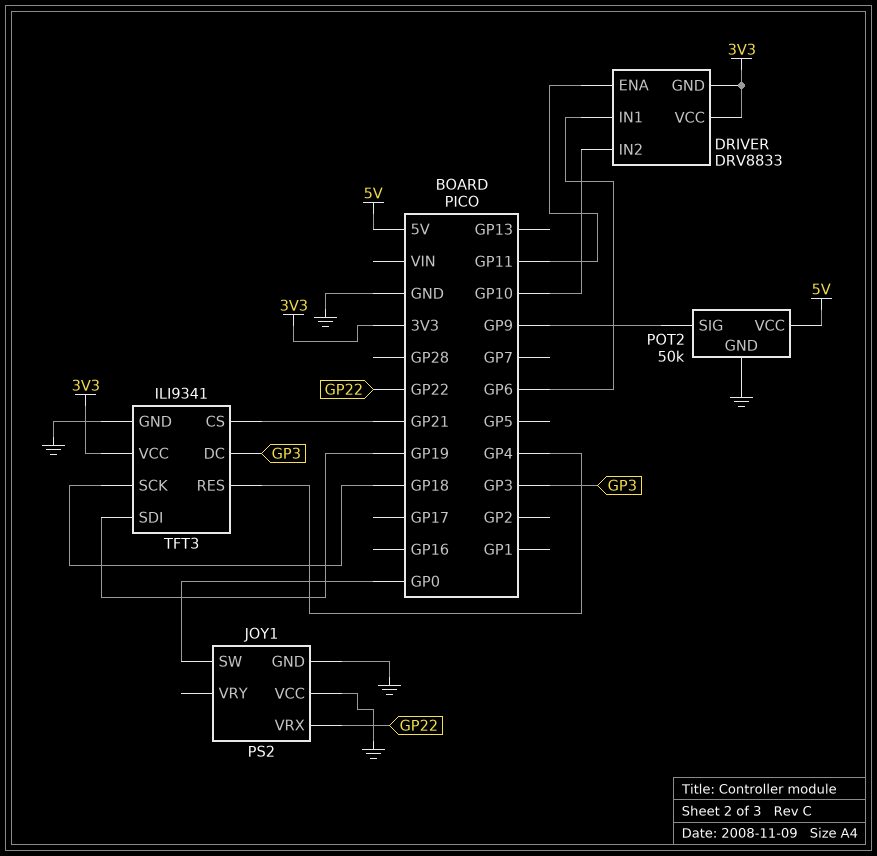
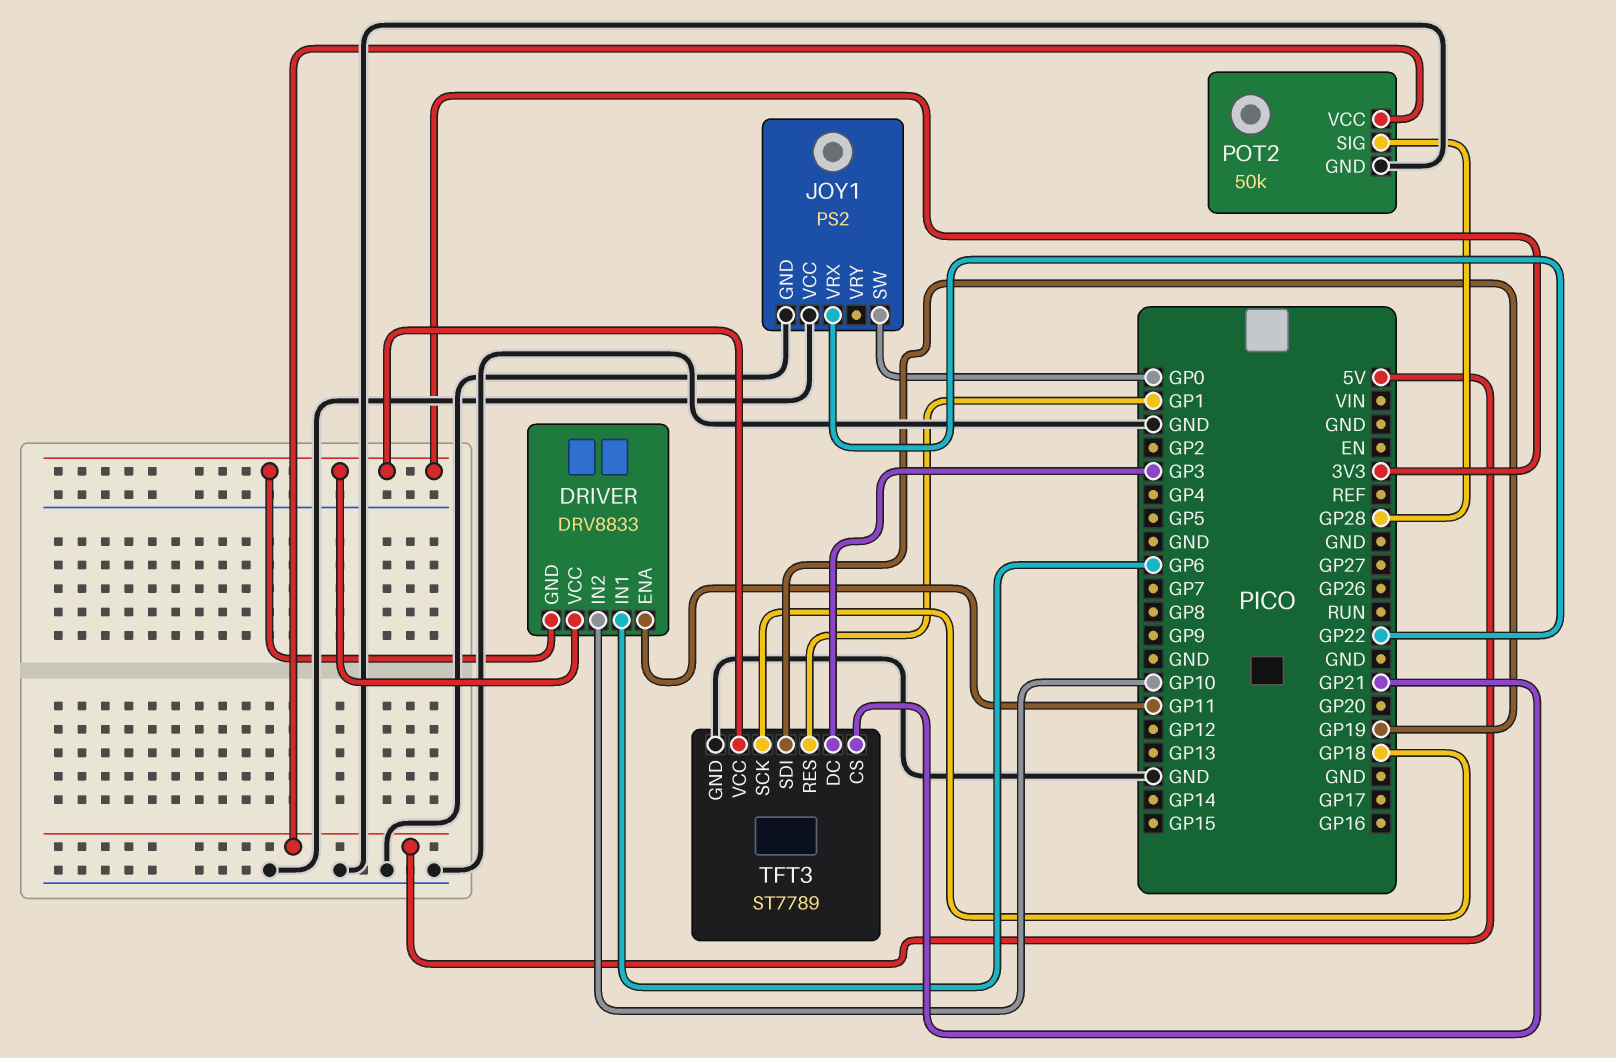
POT2 pin SIG: GP9 -> GP28
TFT3: ILI9341 -> ST7789
TFT3 pin RES: GP4 -> GP1

